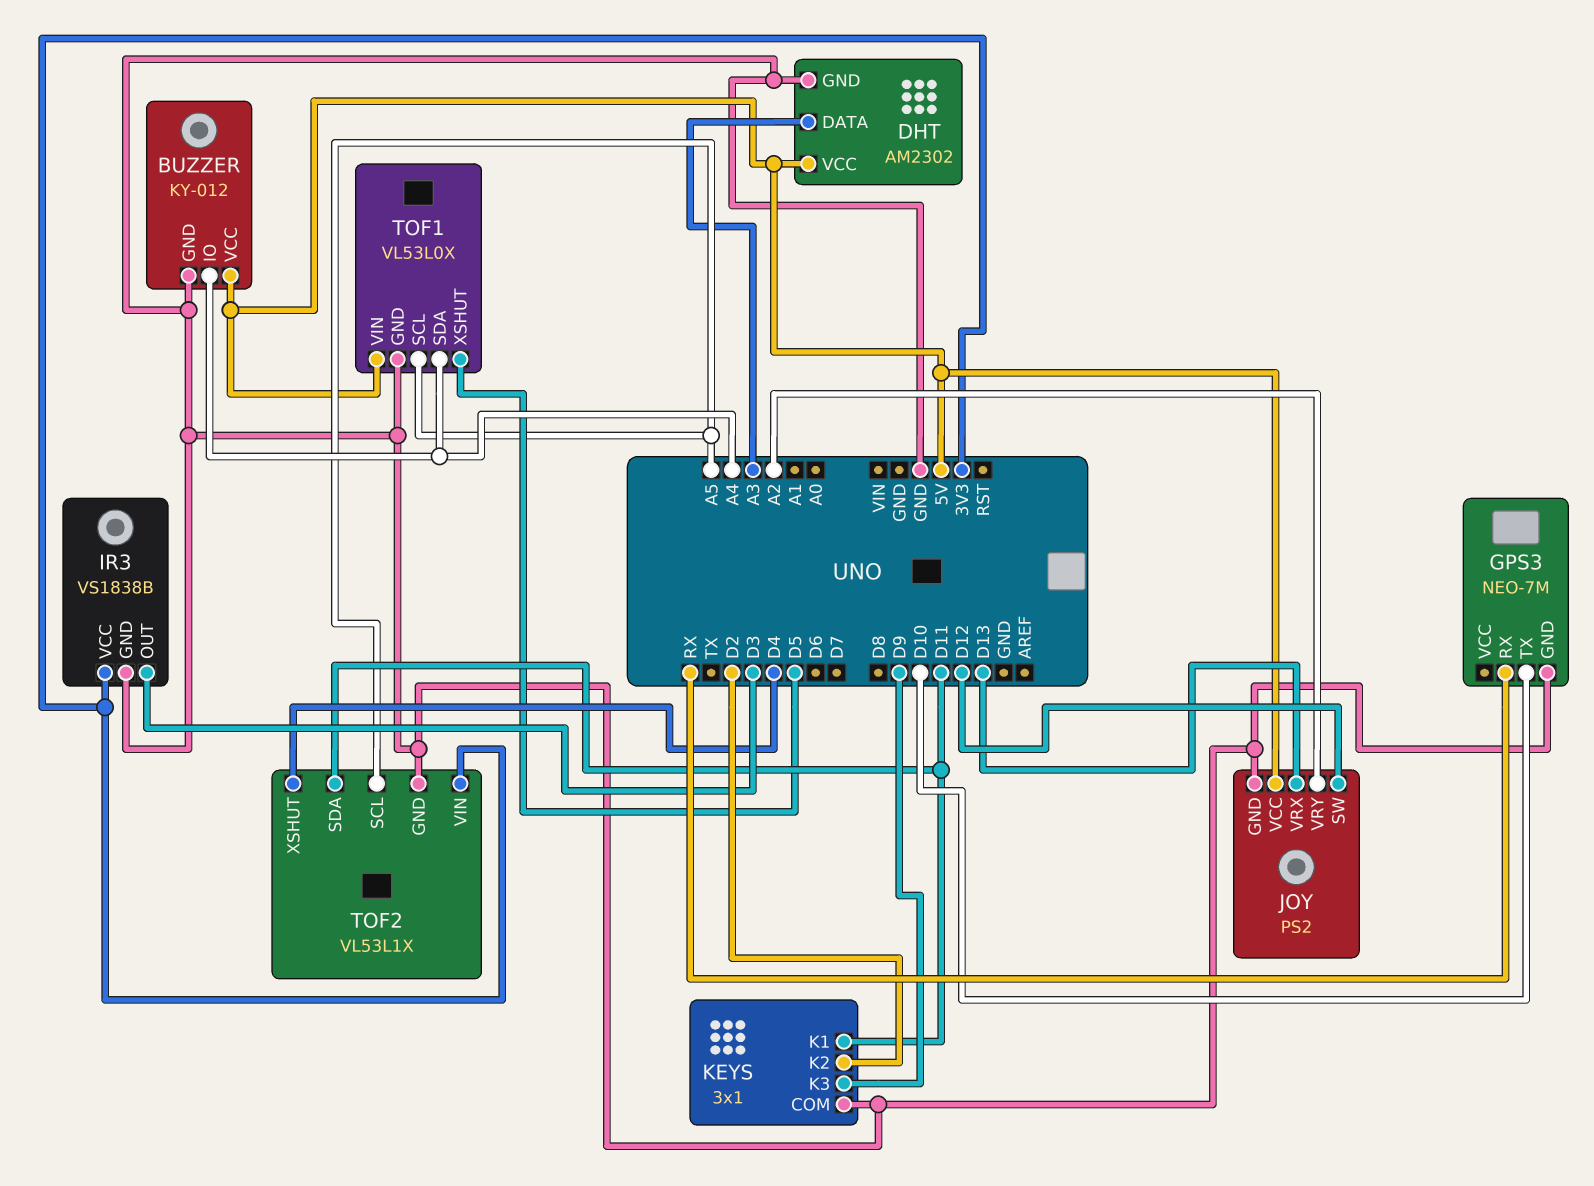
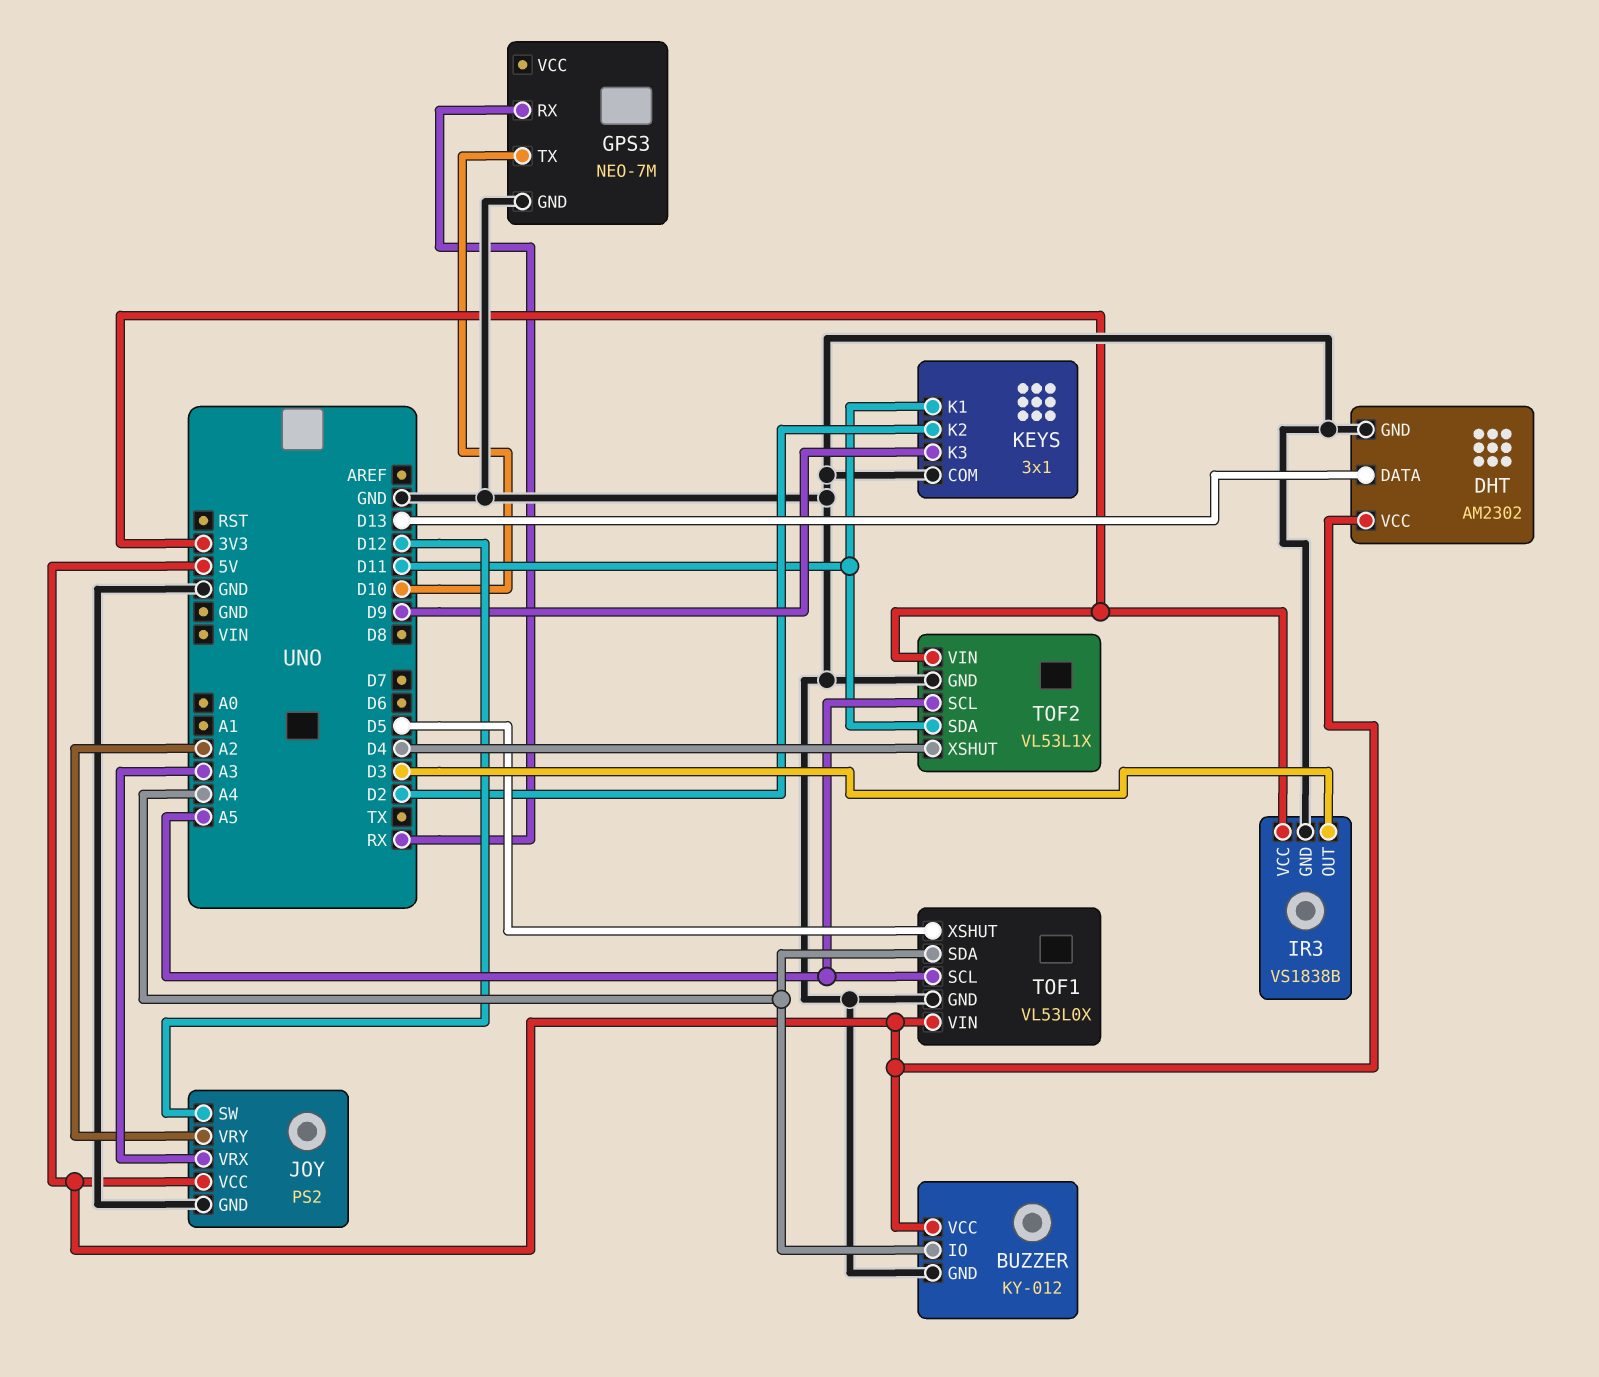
DHT pin DATA: A3 -> D13
JOY pin VRX: D13 -> A3

